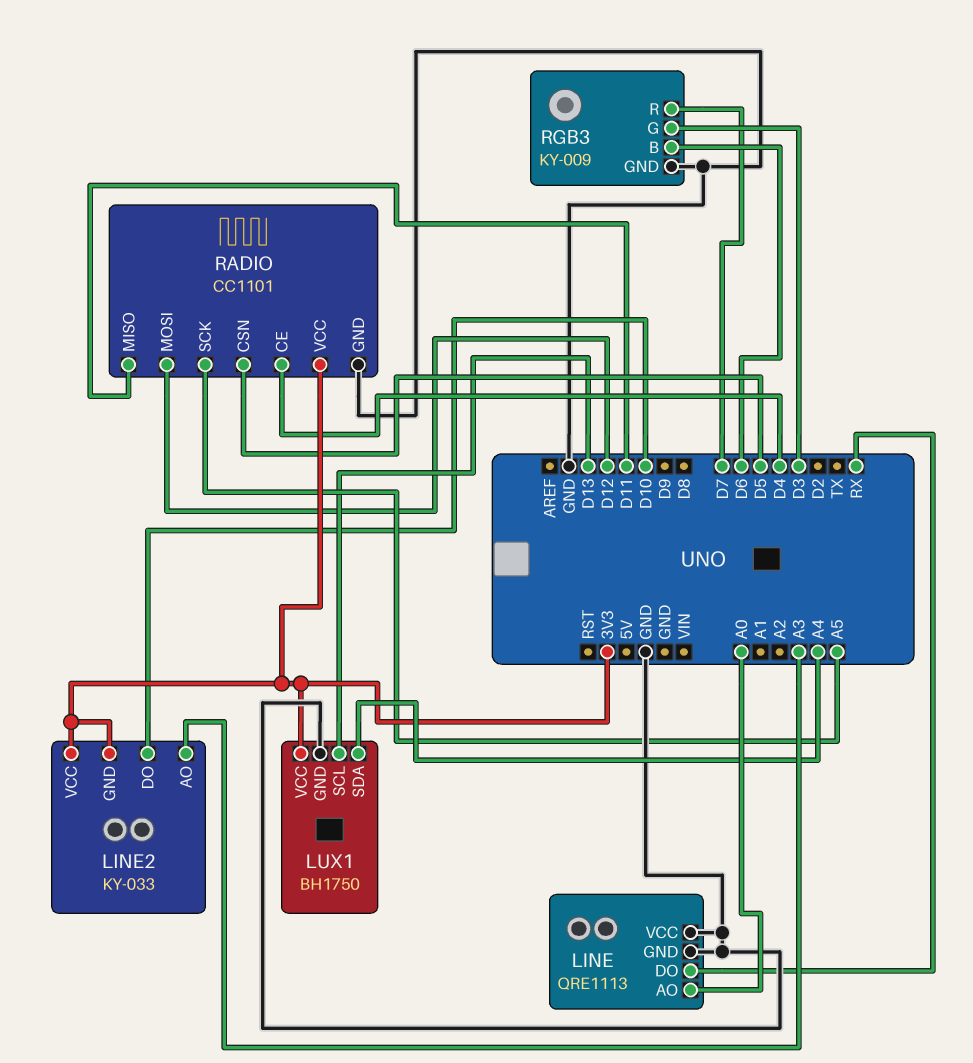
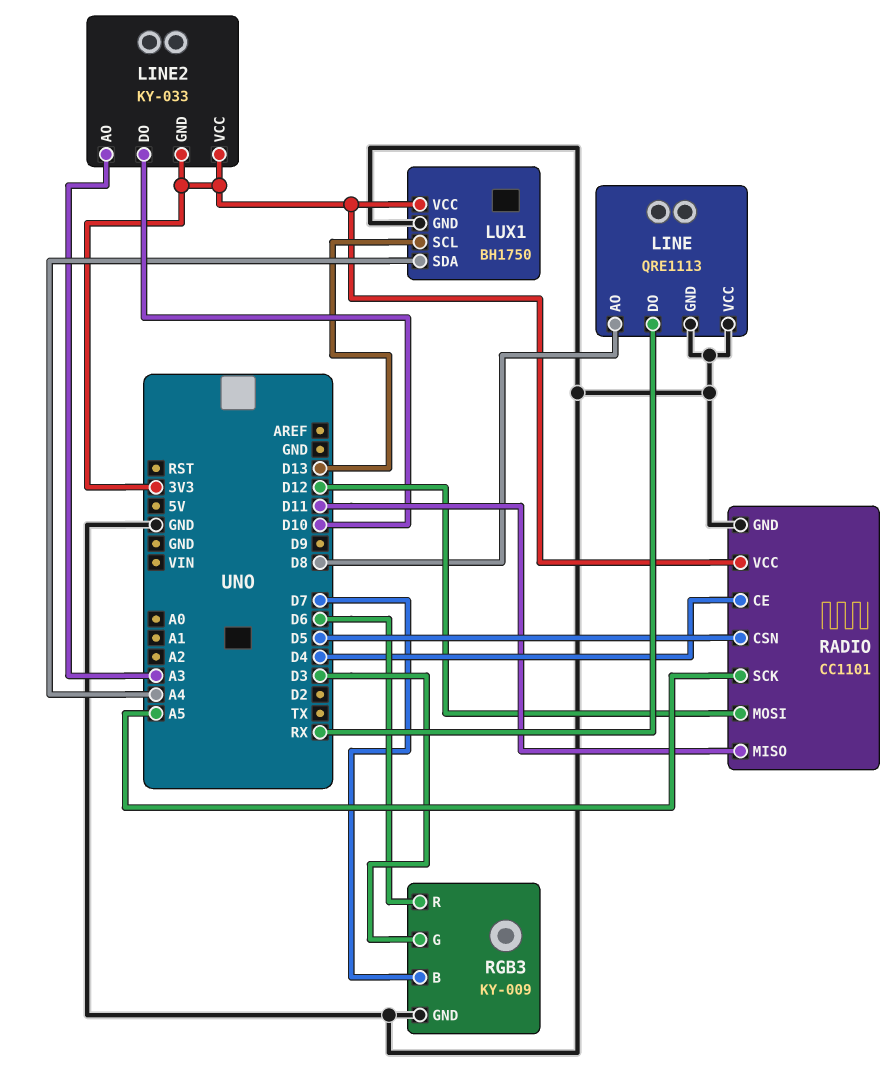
LINE pin AO: A0 -> D8
RGB3 pin B: D6 -> D7
RGB3 pin R: D7 -> D6

